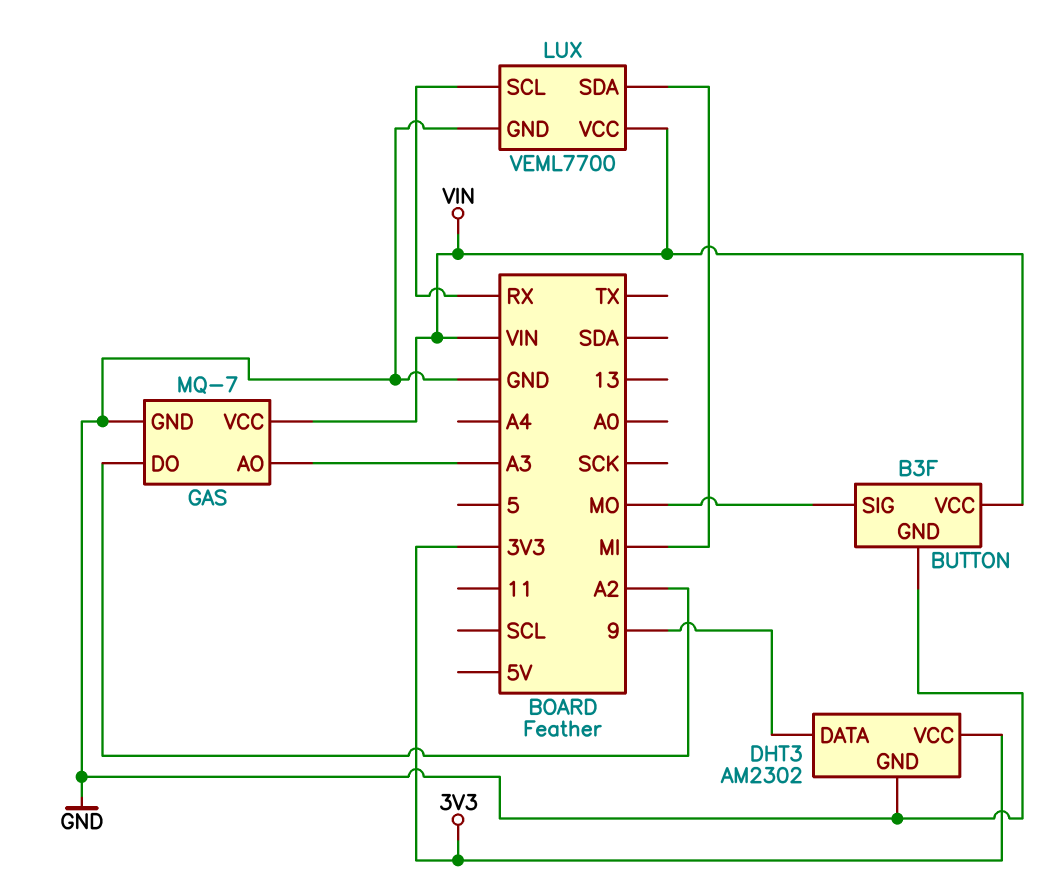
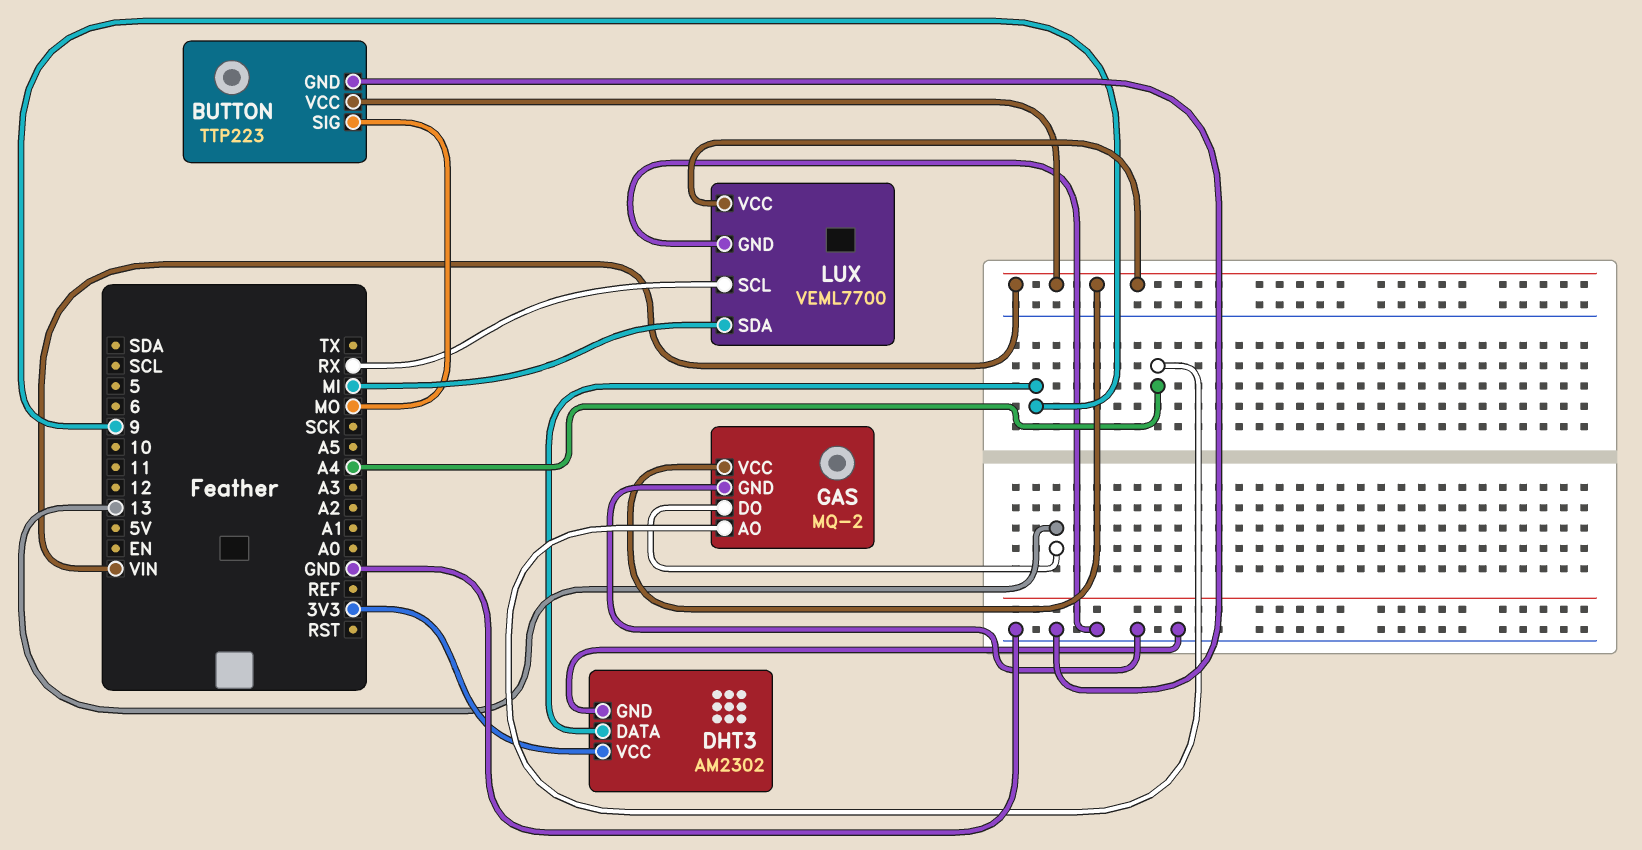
BUTTON: B3F -> TTP223
GAS: MQ-7 -> MQ-2
GAS pin AO: A3 -> A4
GAS pin DO: A2 -> 13

